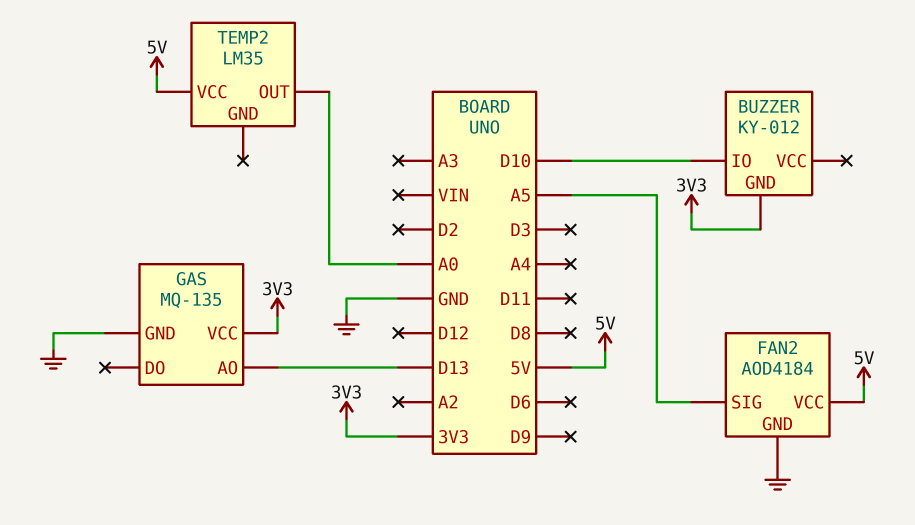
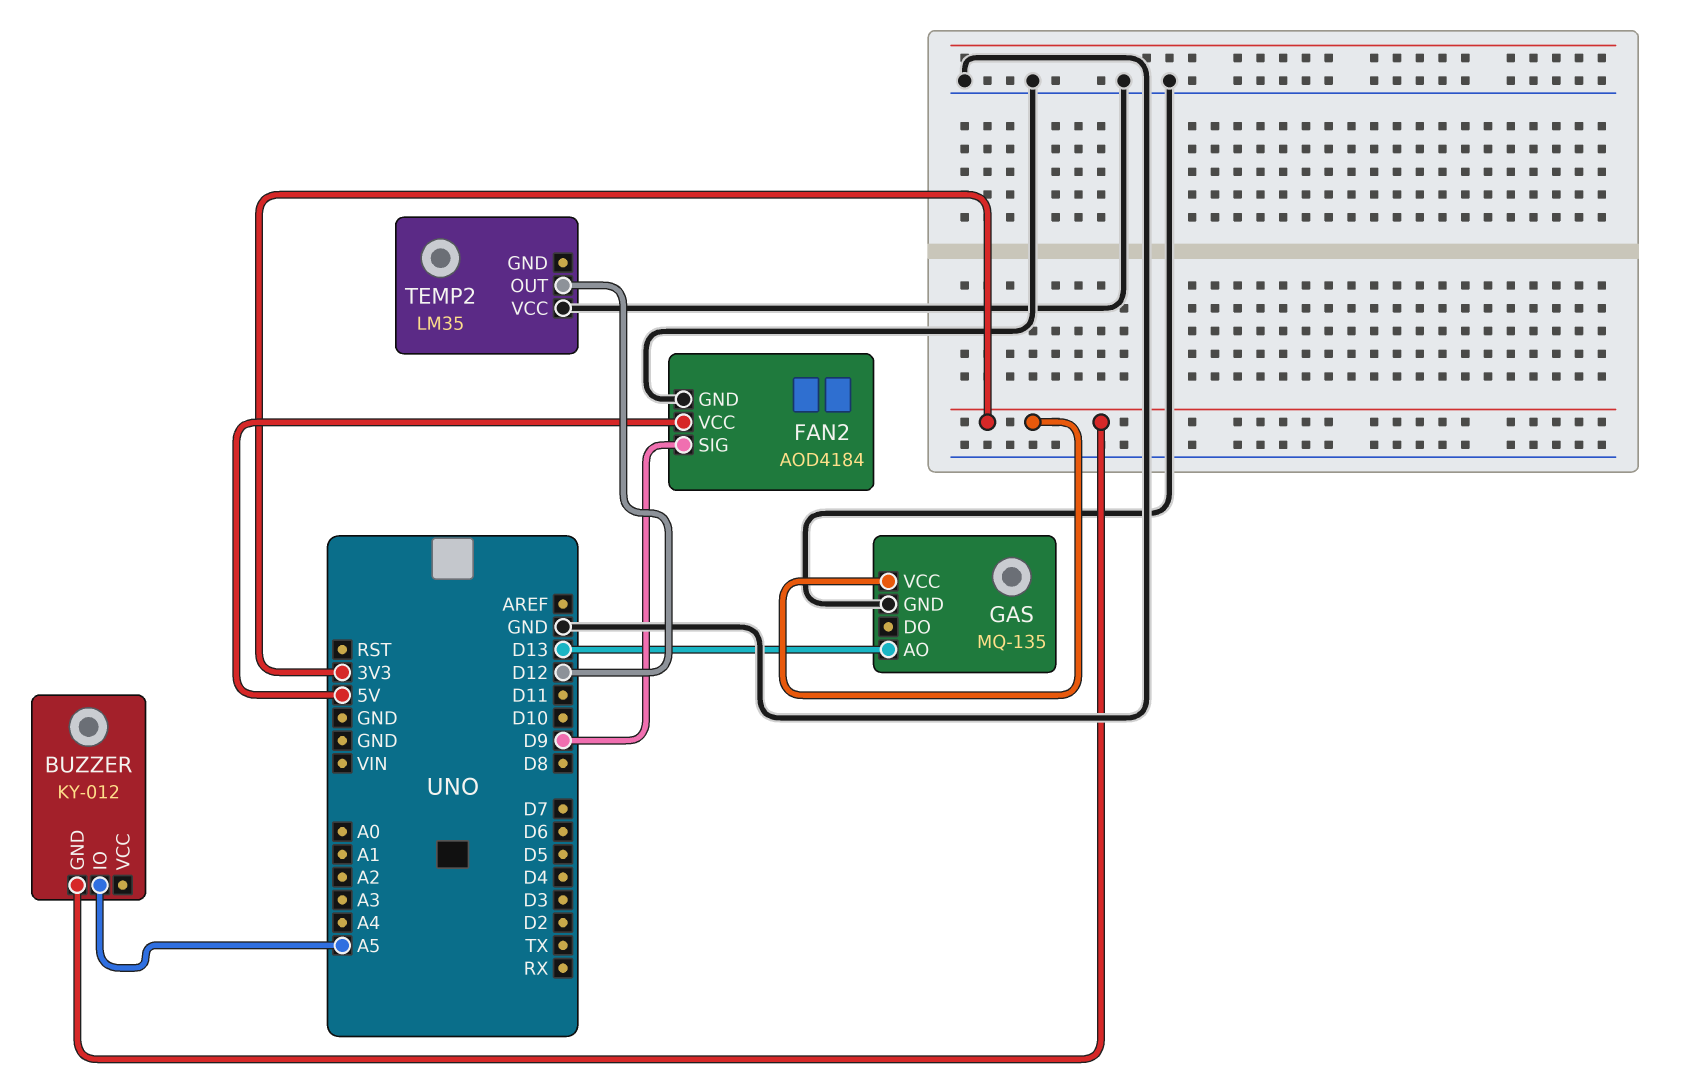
BUZZER pin IO: D10 -> A5
FAN2 pin SIG: A5 -> D9
TEMP2 pin OUT: A0 -> D12
TEMP2 pin VCC: 5V -> GND

